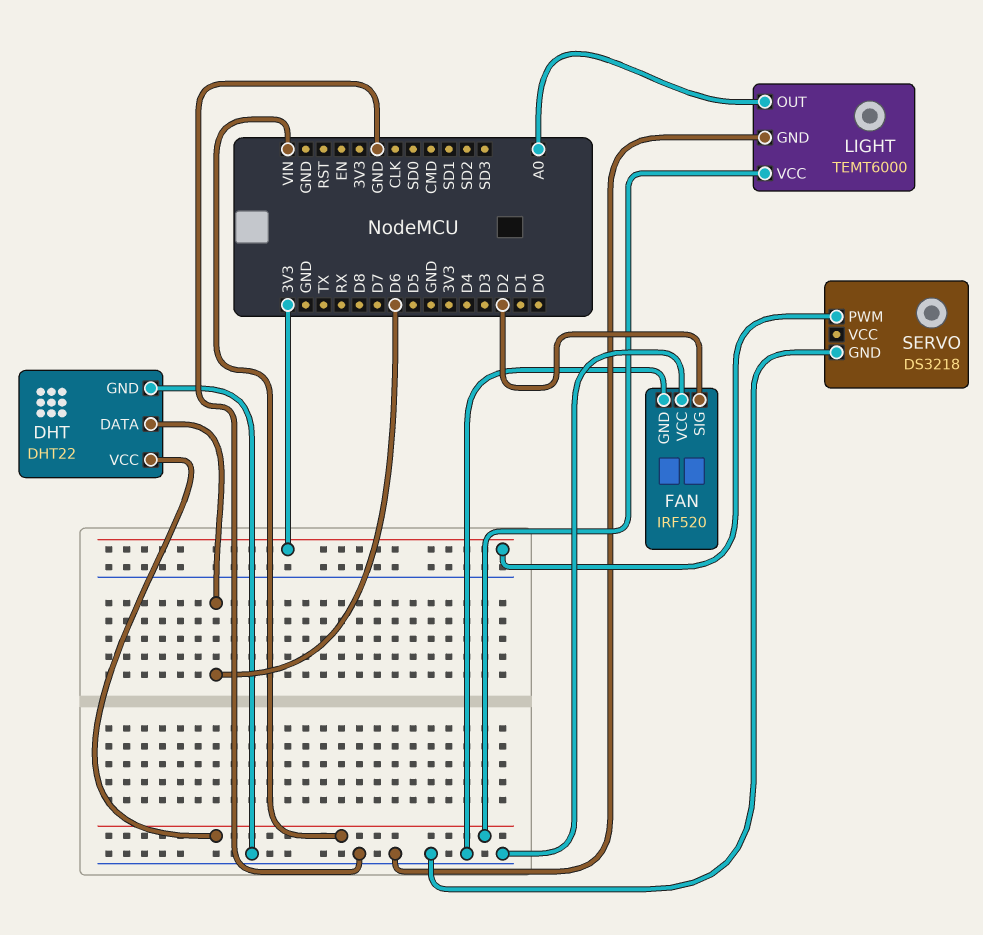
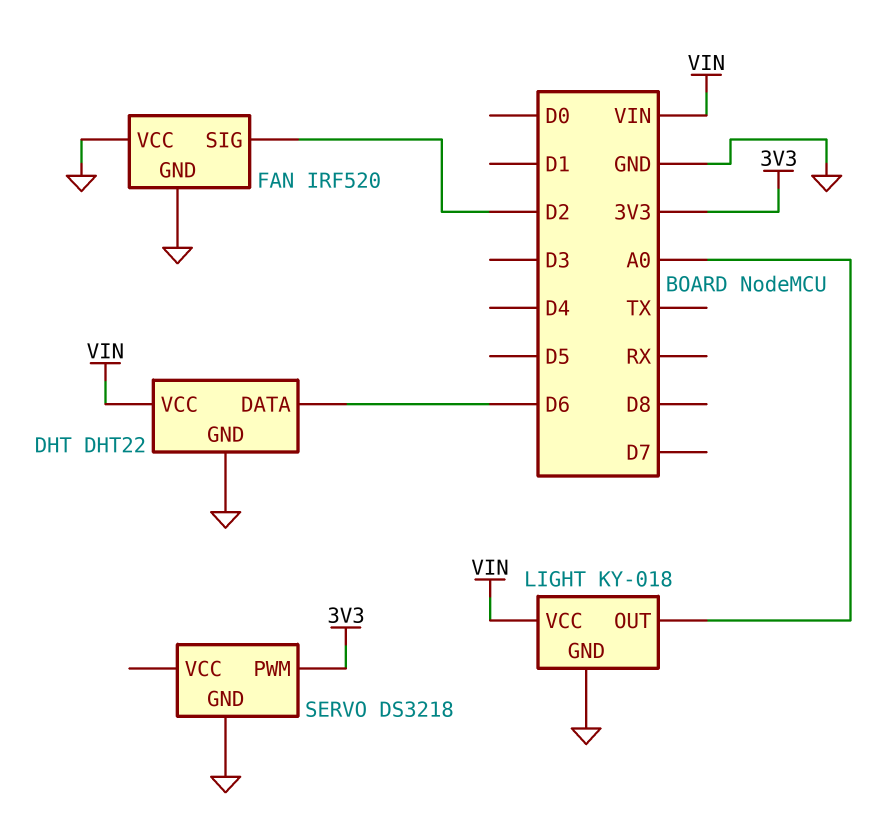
LIGHT: TEMT6000 -> KY-018

